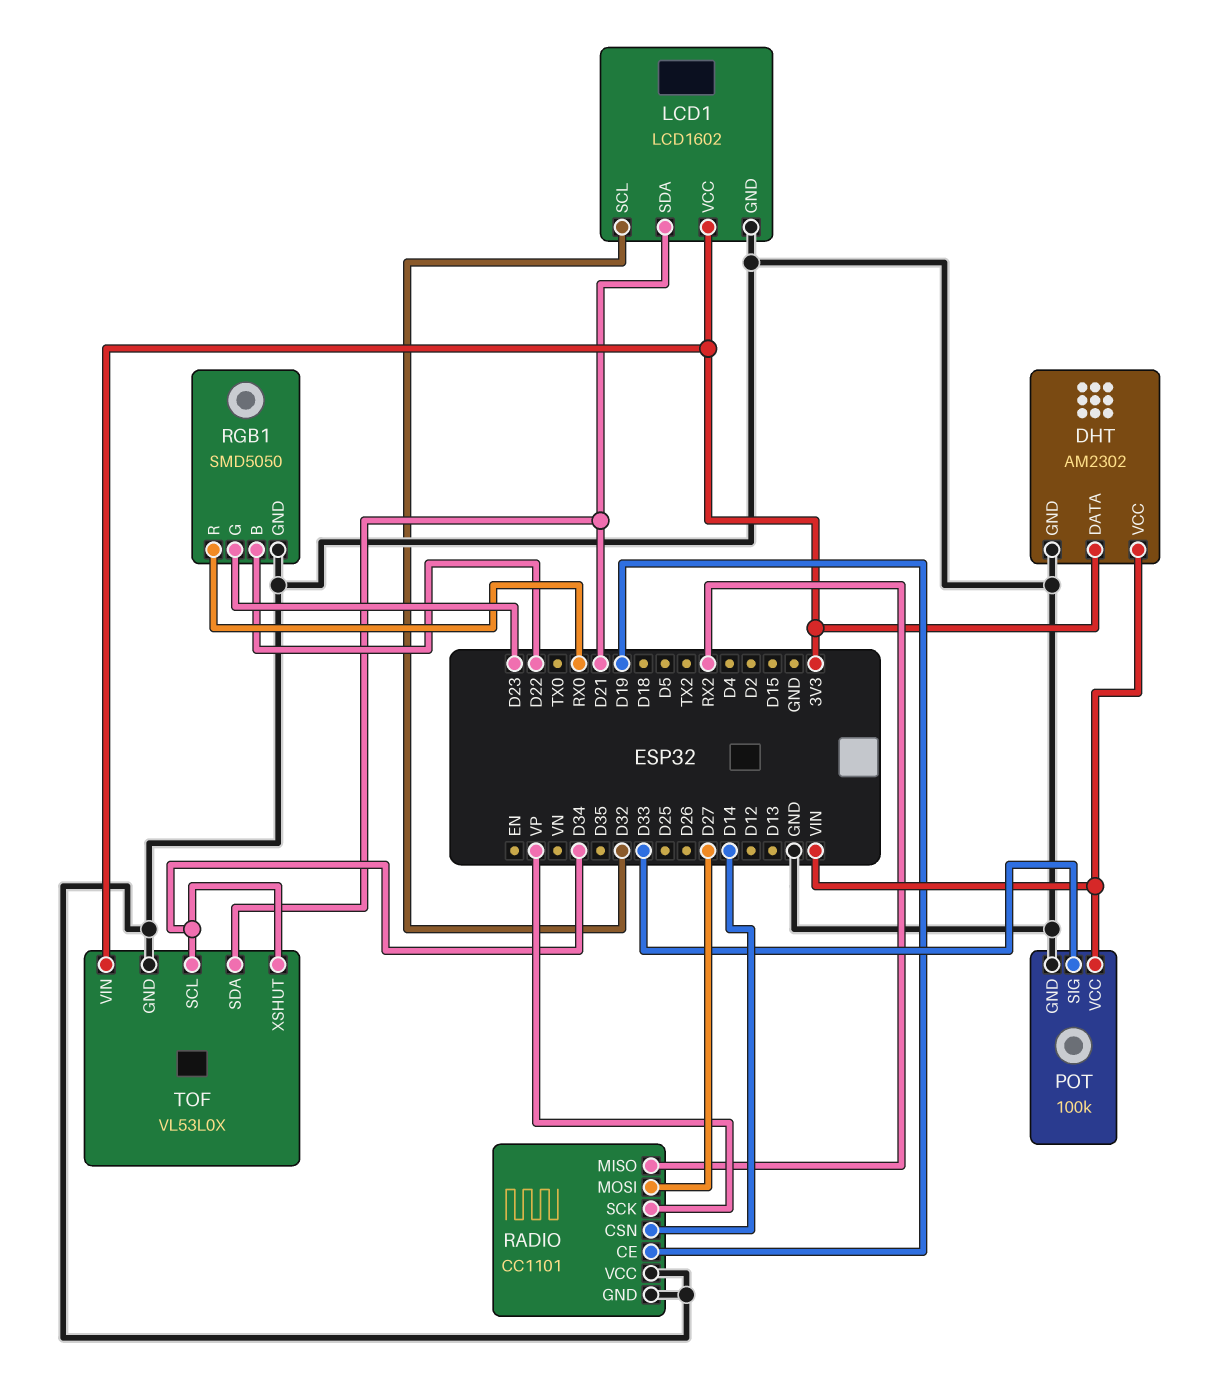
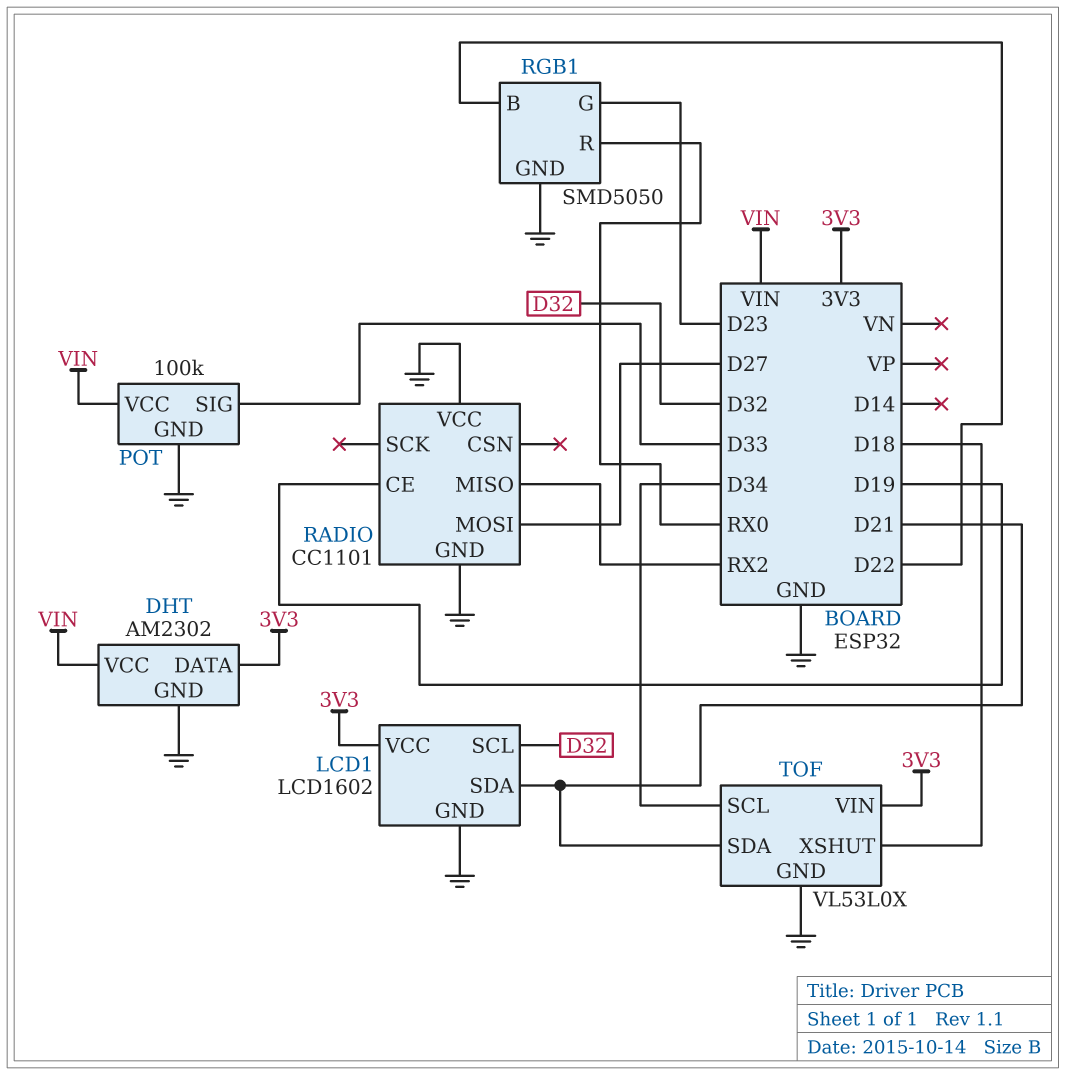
RADIO pin CSN: D14 -> none
RADIO pin SCK: VP -> none
TOF pin XSHUT: D34 -> D18

